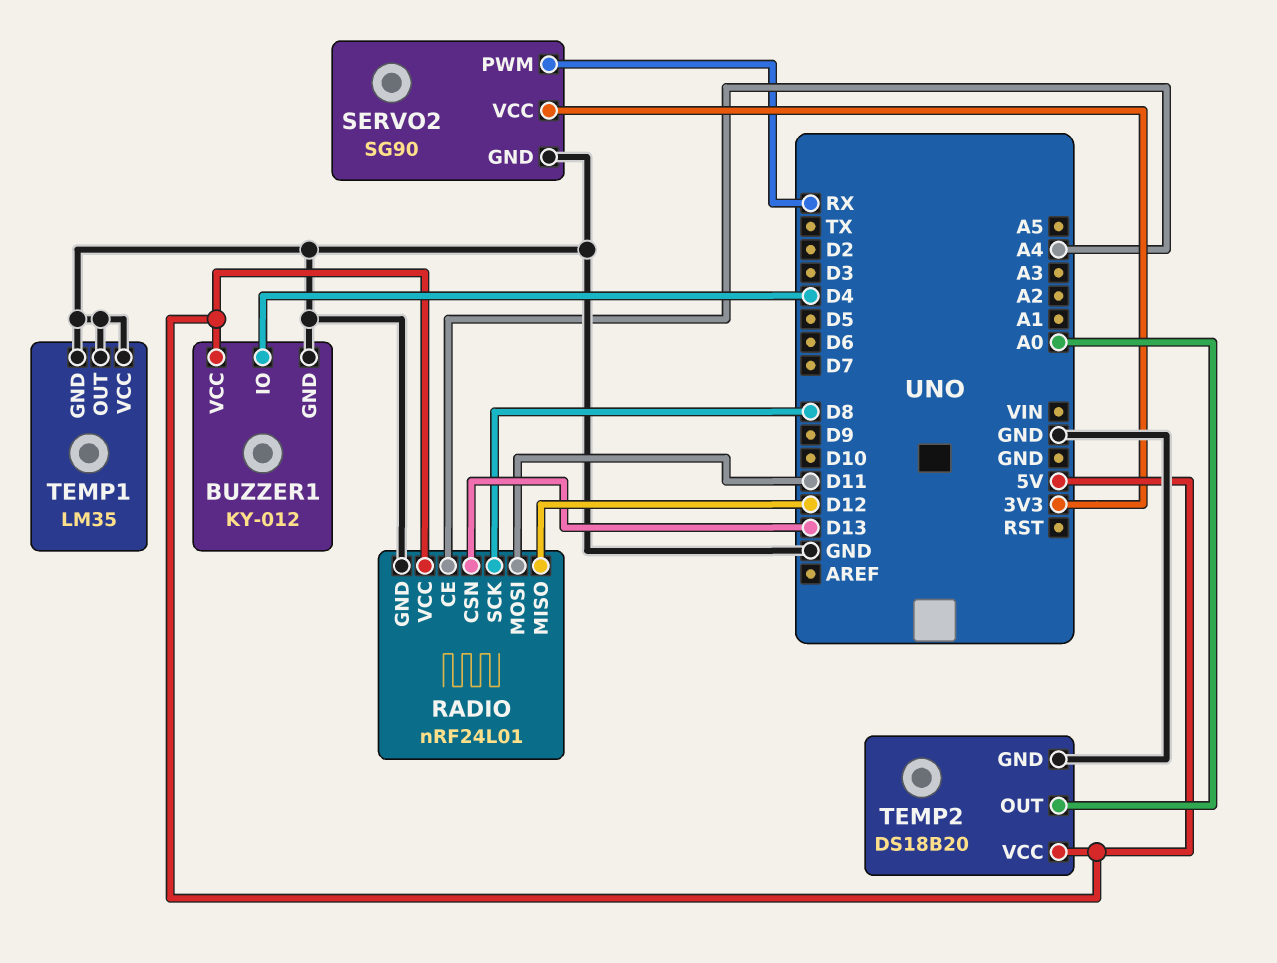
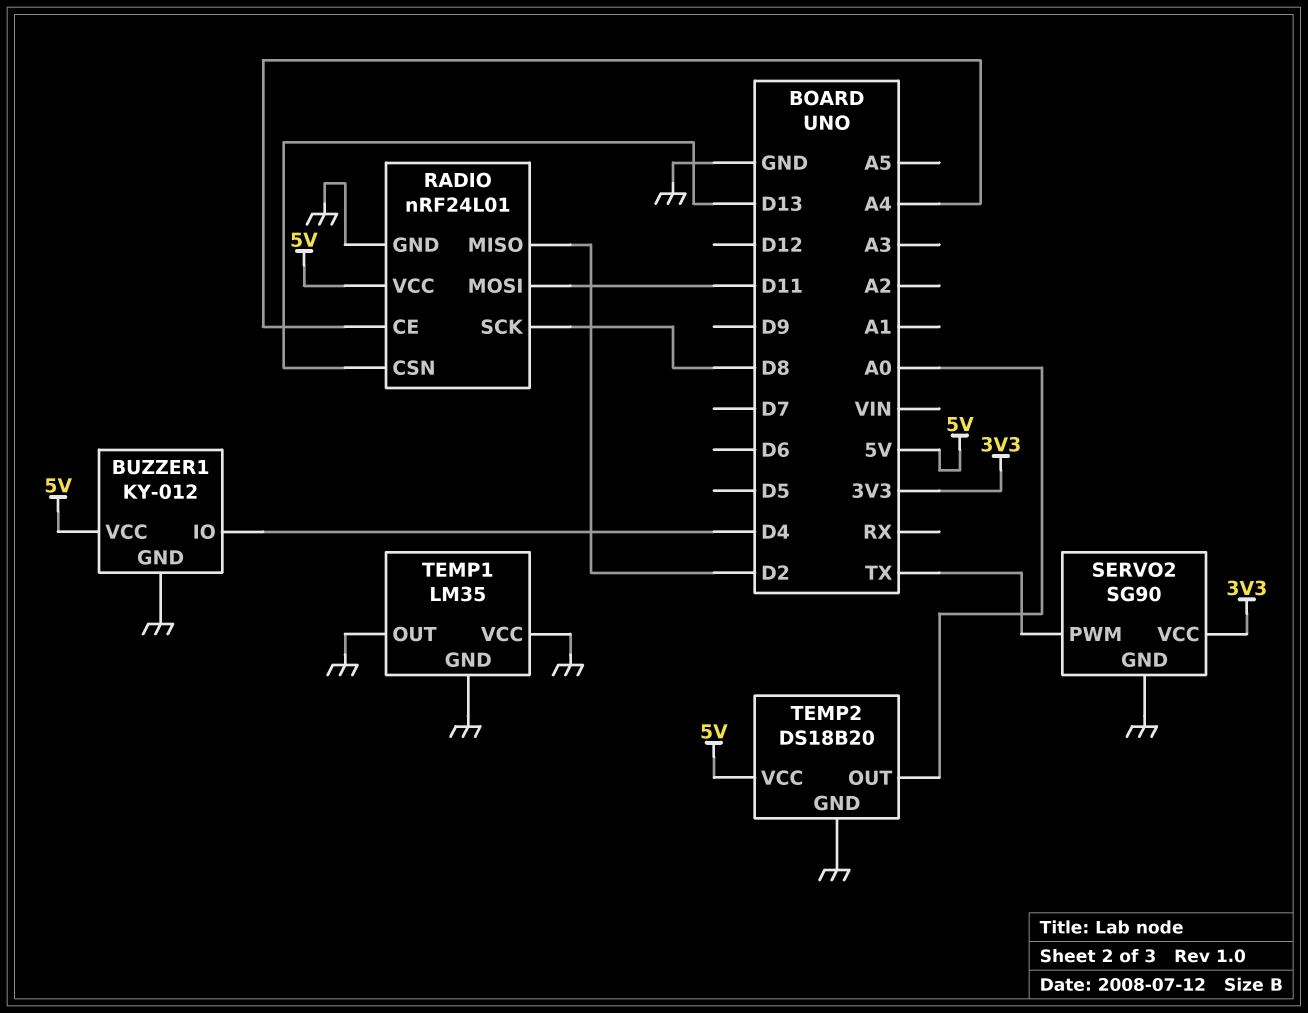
RADIO pin MISO: D12 -> D2
SERVO2 pin PWM: RX -> TX

